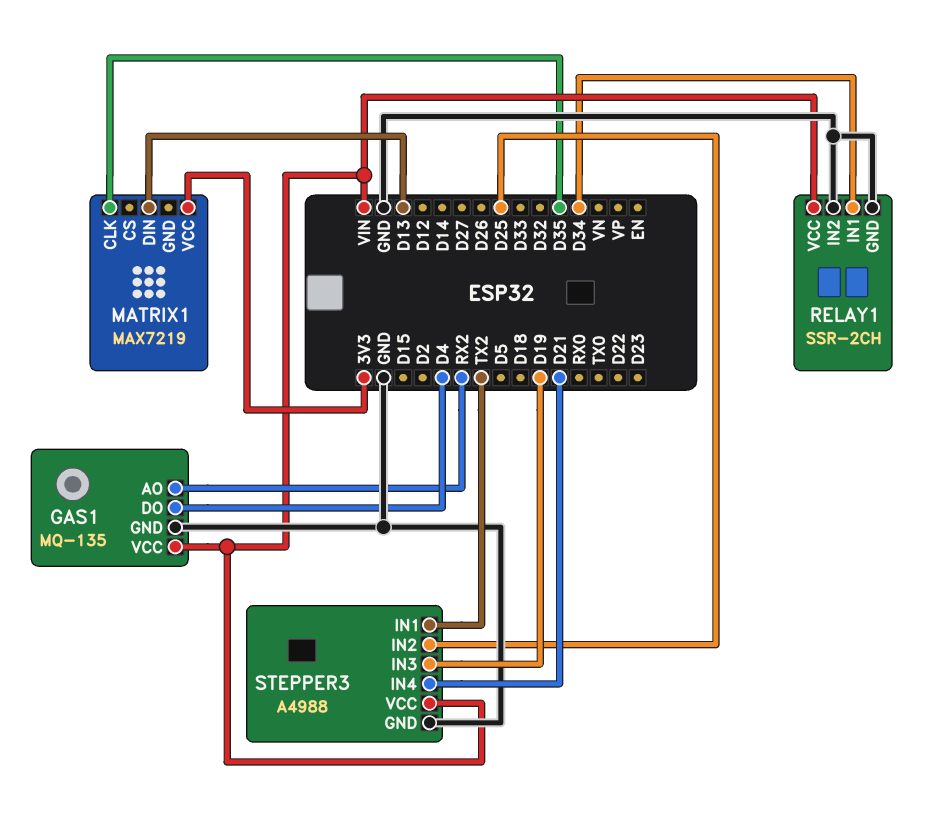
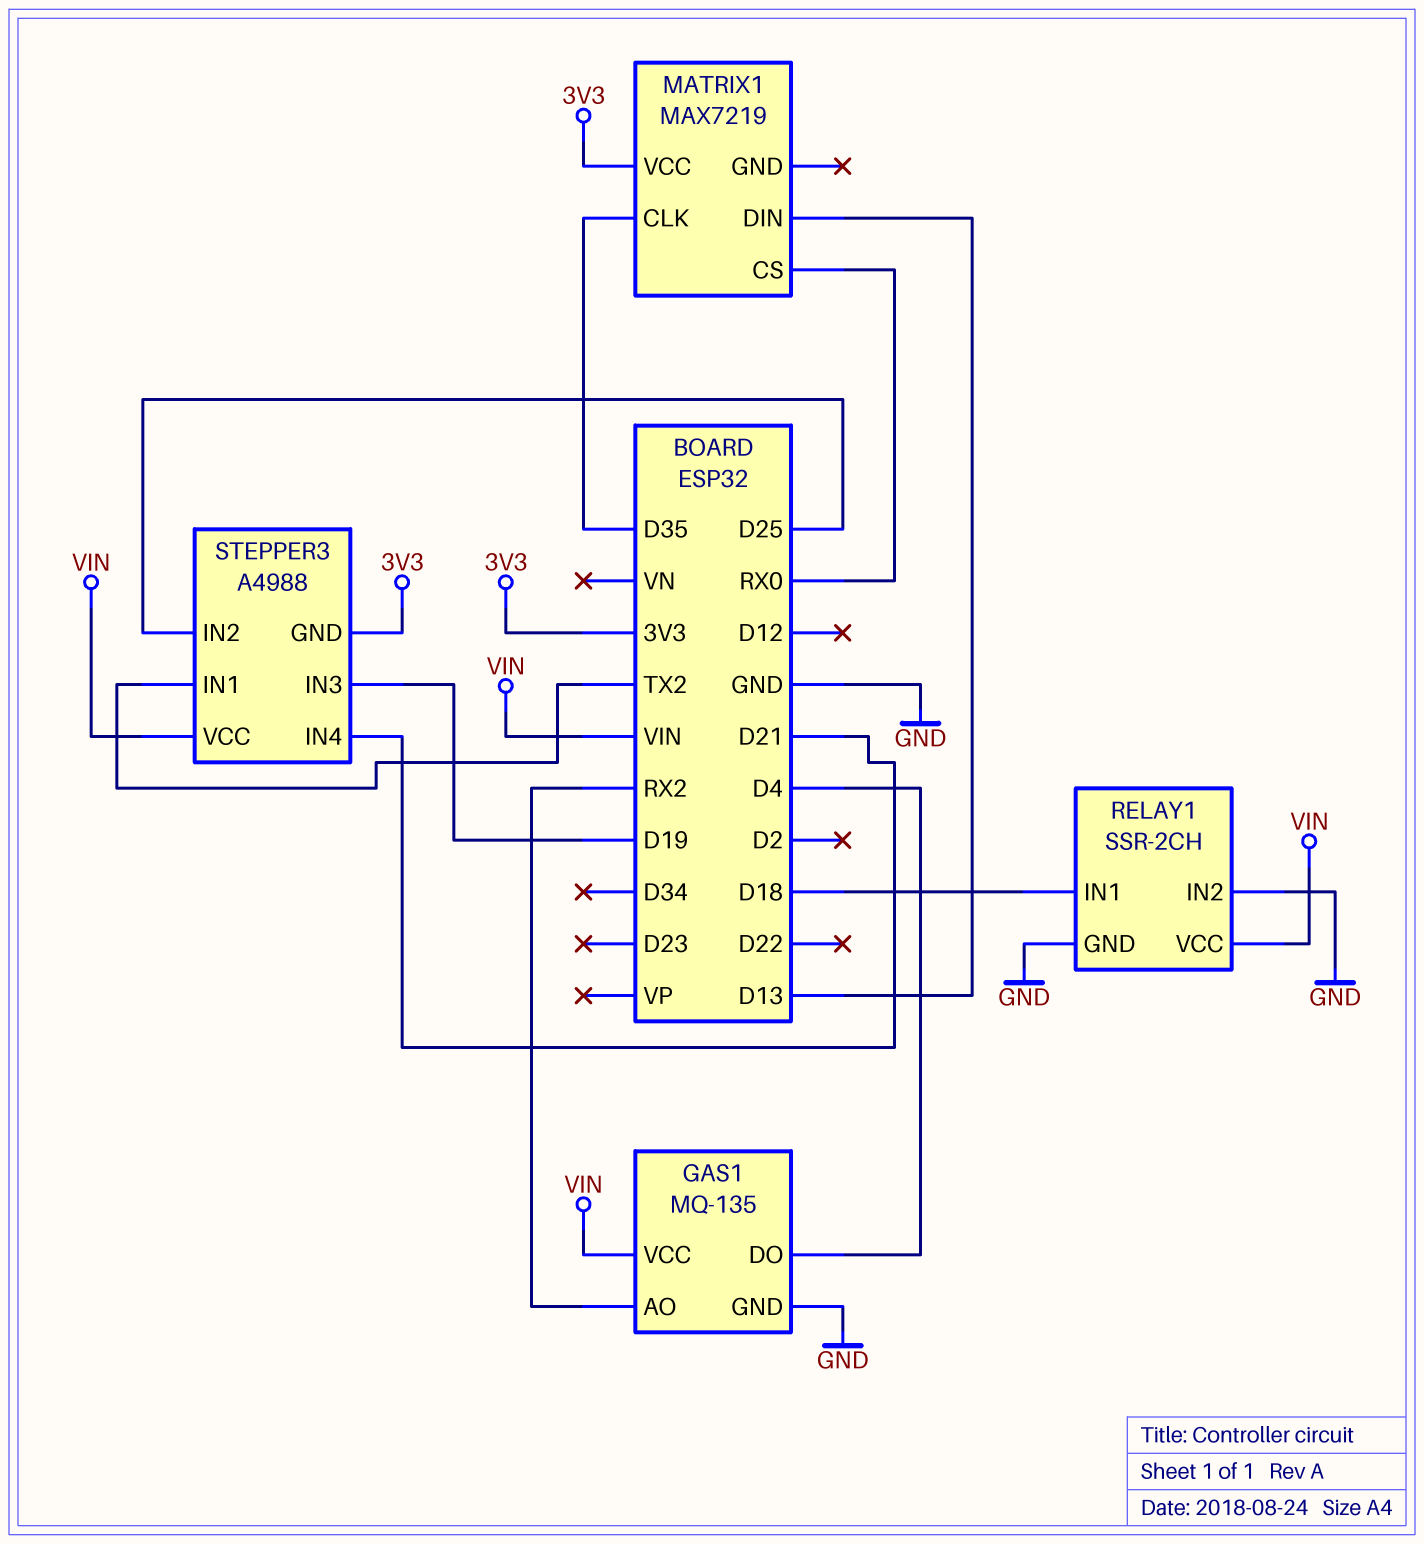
MATRIX1 pin CS: none -> RX0
RELAY1 pin IN1: D34 -> D18
STEPPER3 pin GND: GND -> 3V3

